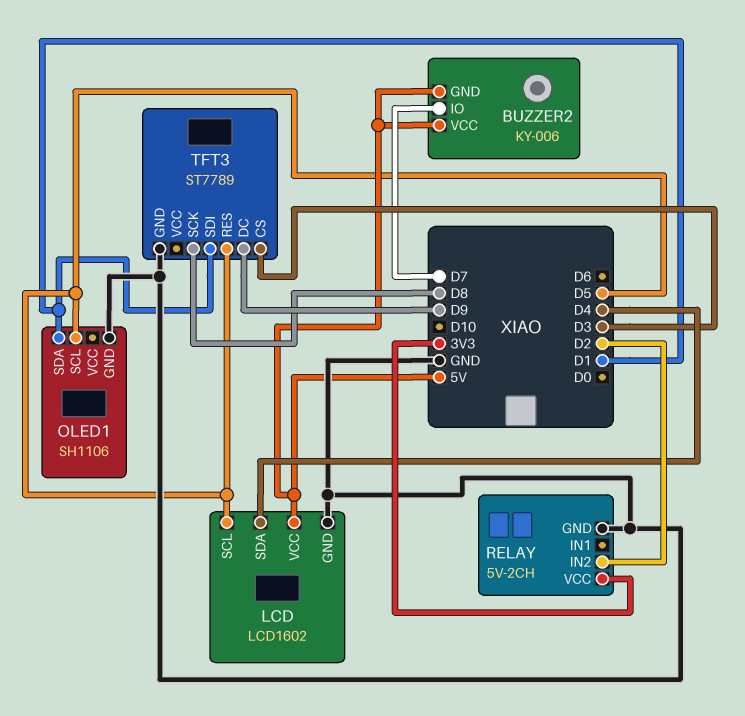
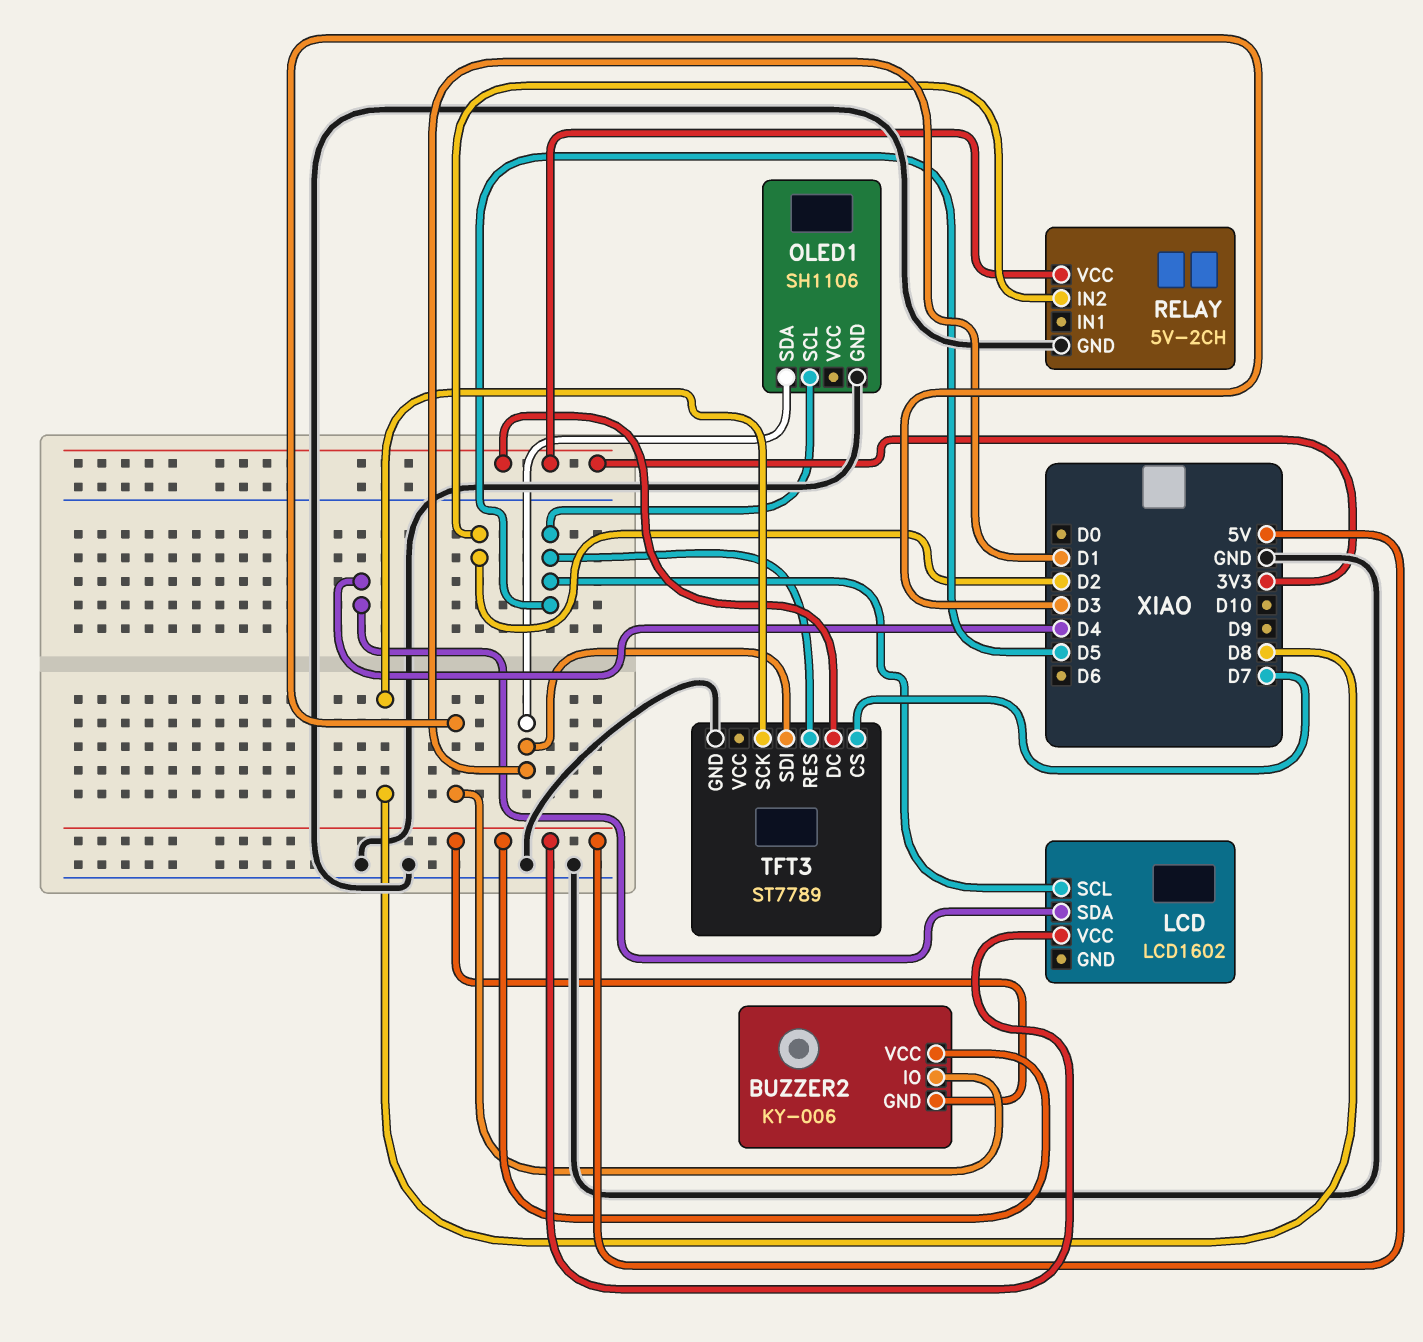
BUZZER2 pin IO: D7 -> D3
LCD pin GND: GND -> none
TFT3 pin CS: D3 -> D7
TFT3 pin DC: D9 -> 3V3

